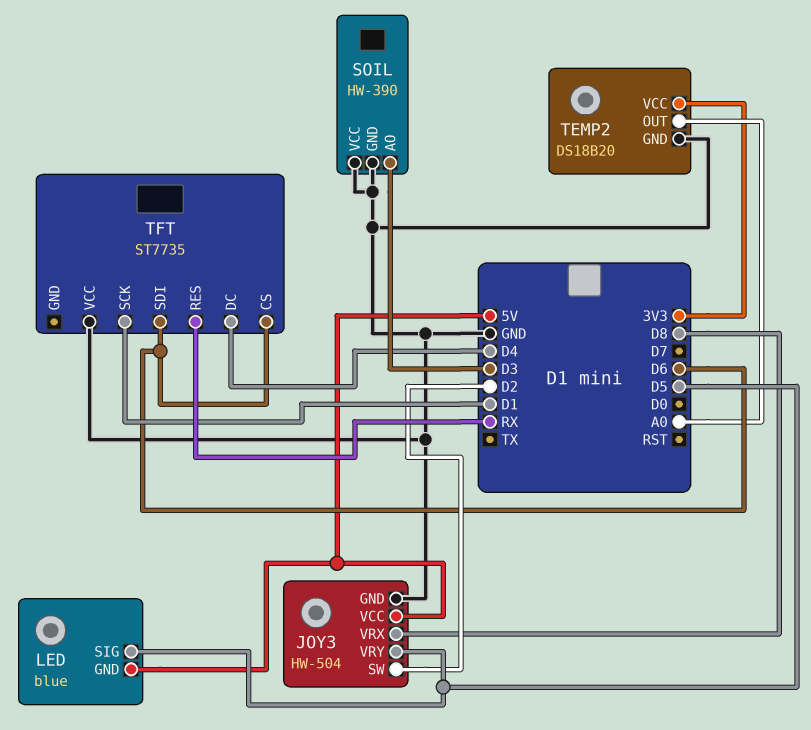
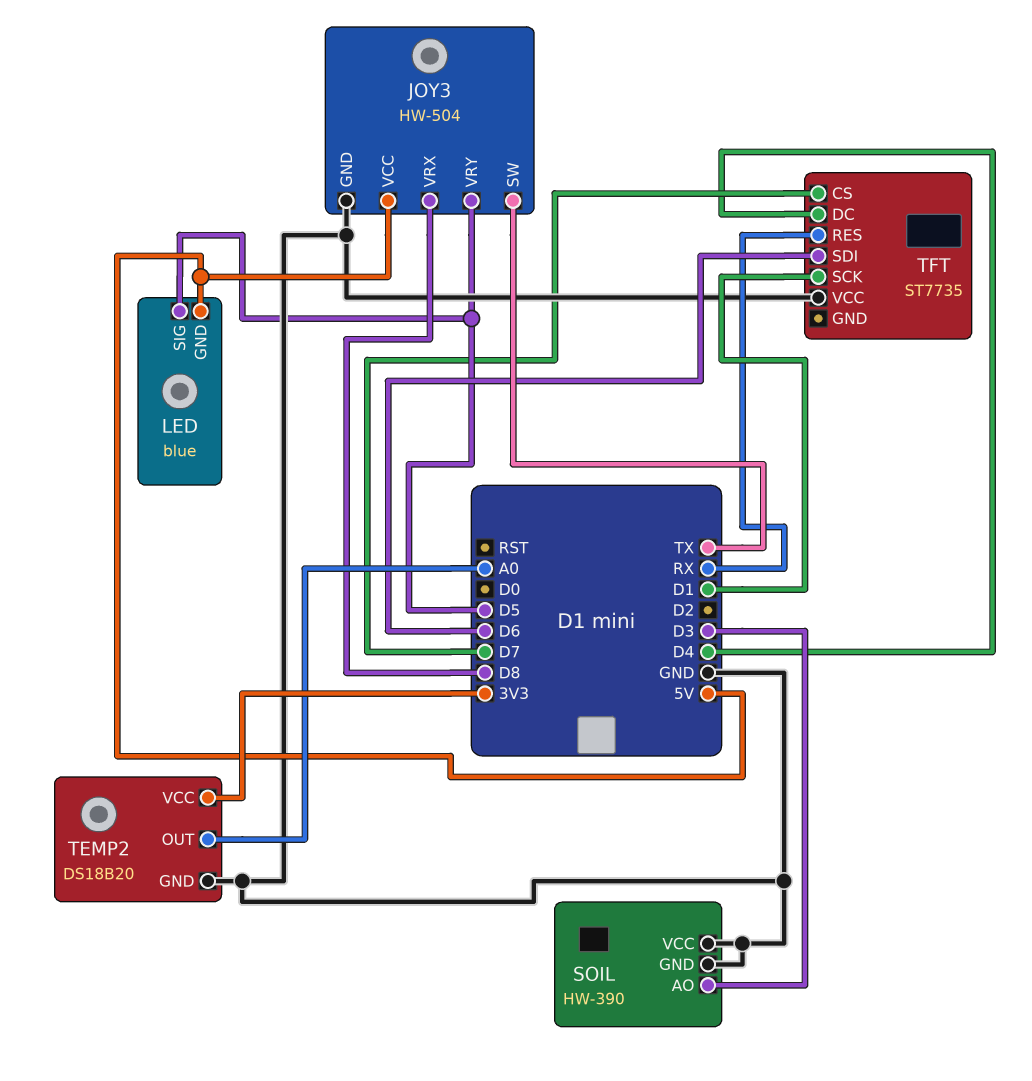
JOY3 pin SW: D2 -> TX
TFT pin CS: D6 -> D7

